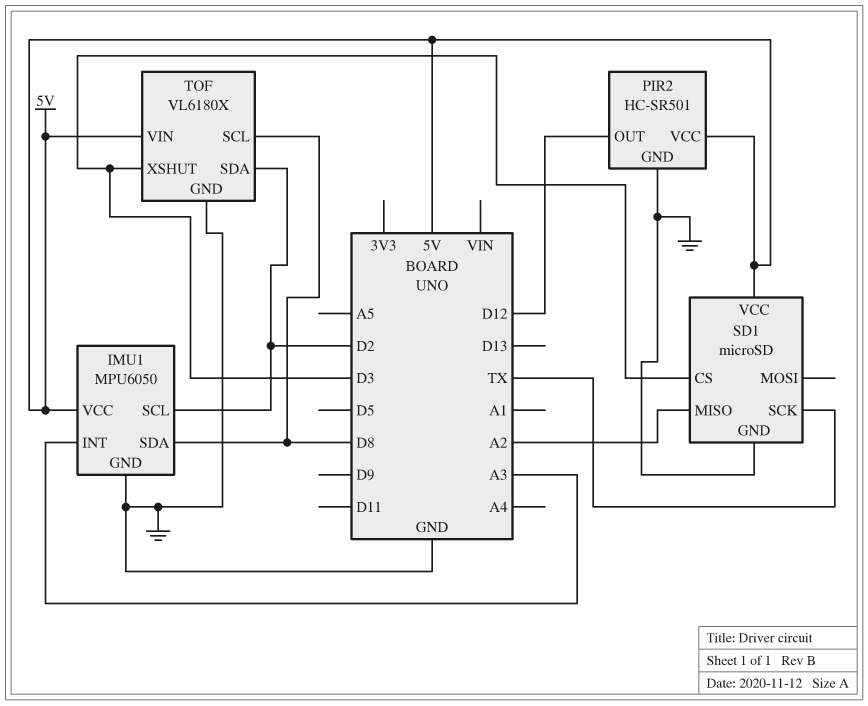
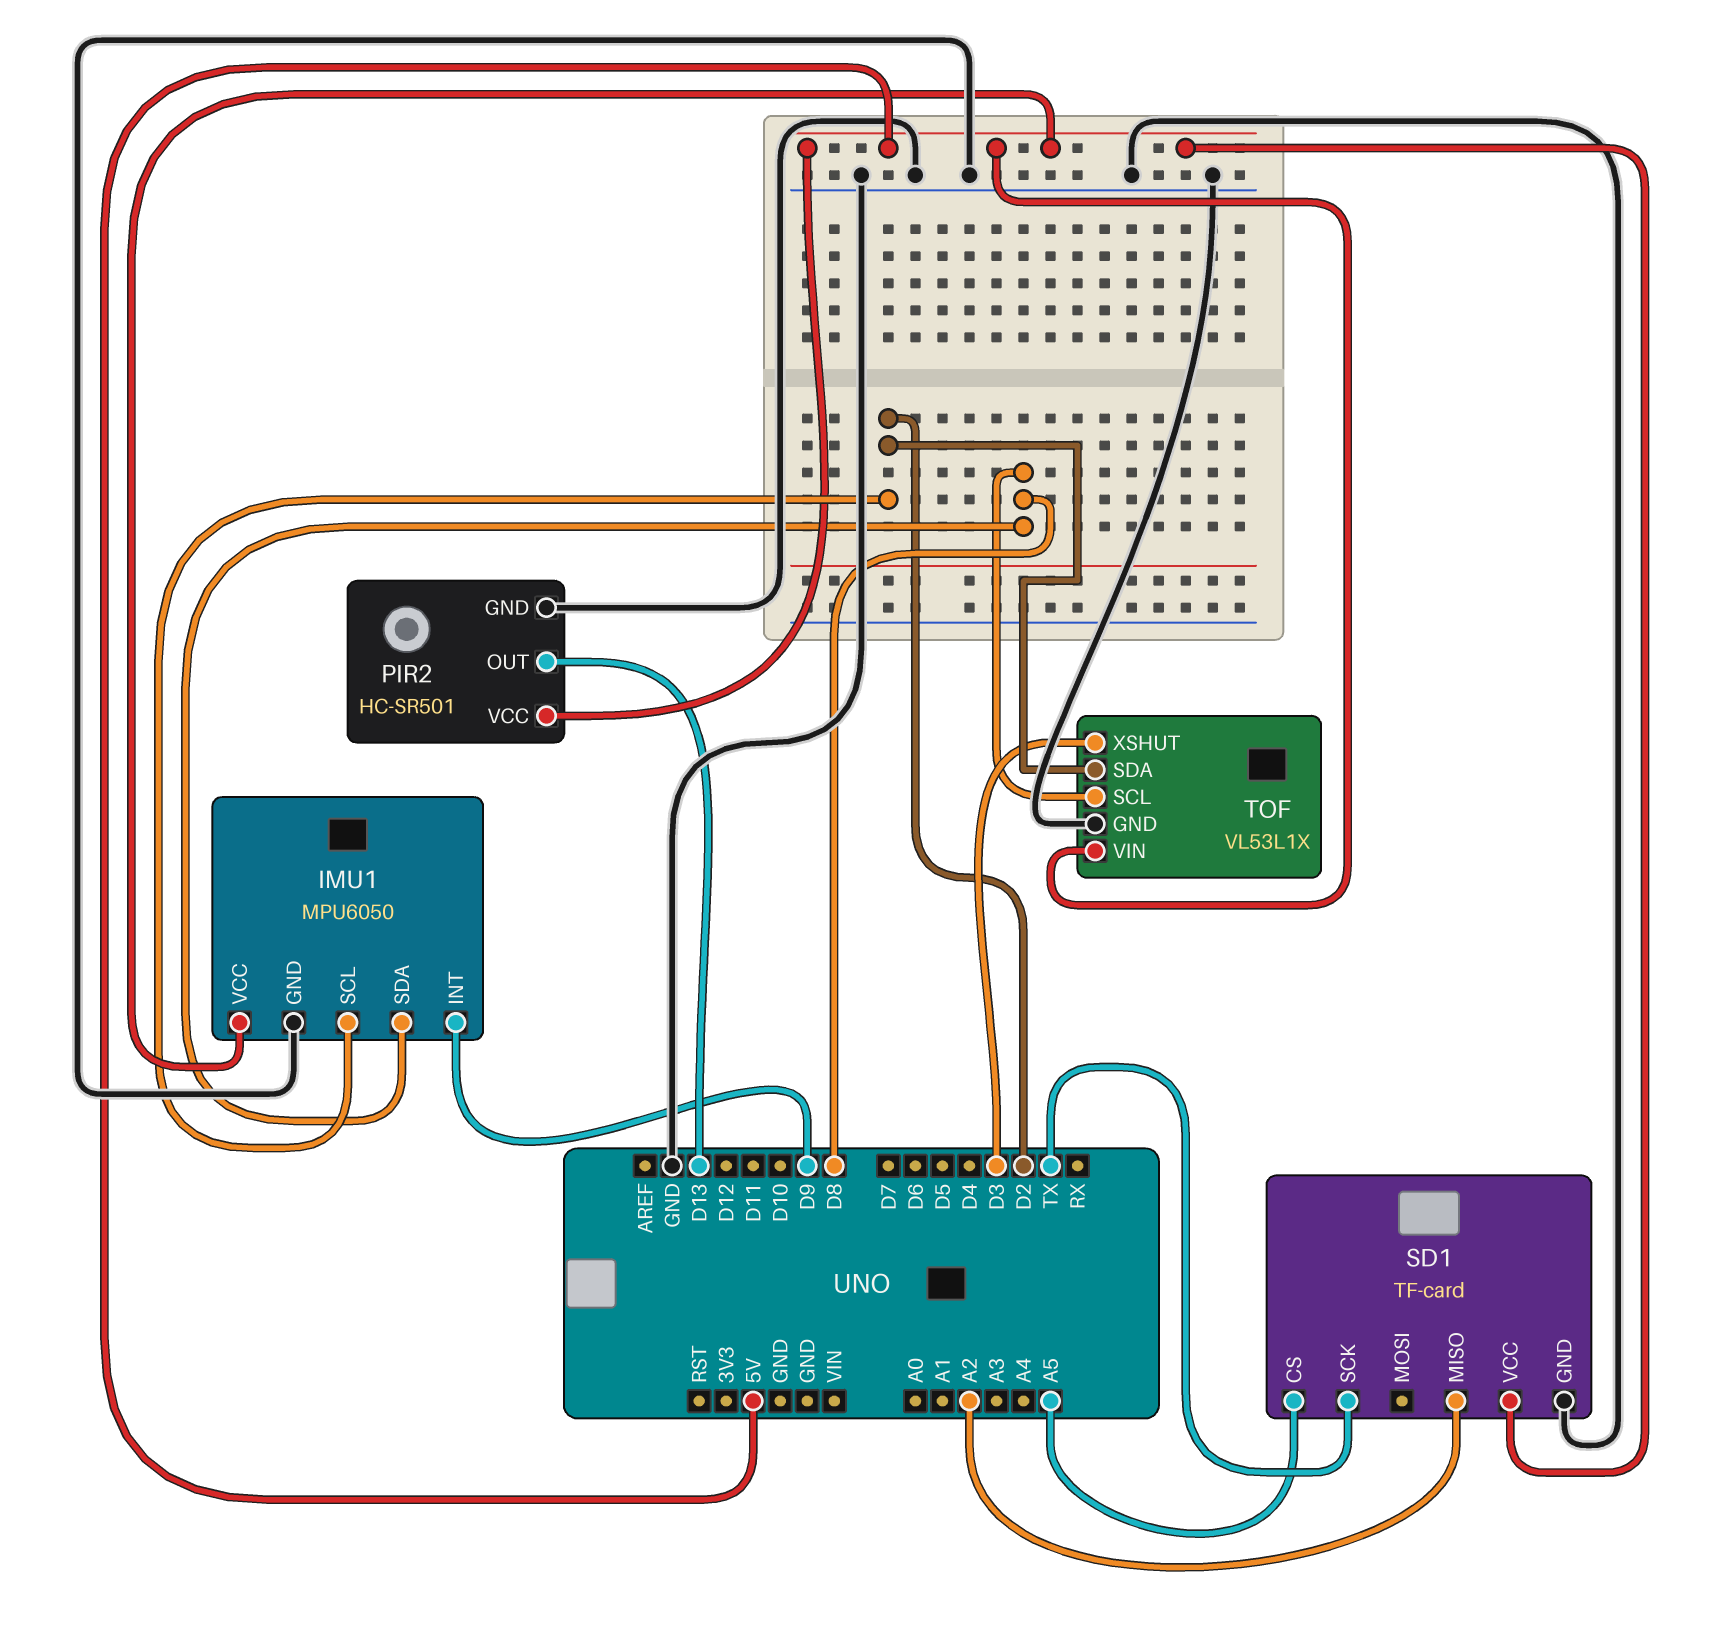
IMU1 pin INT: A3 -> D9
PIR2 pin OUT: D12 -> D13
SD1: microSD -> TF-card
SD1 pin CS: D3 -> A5
TOF: VL6180X -> VL53L1X

